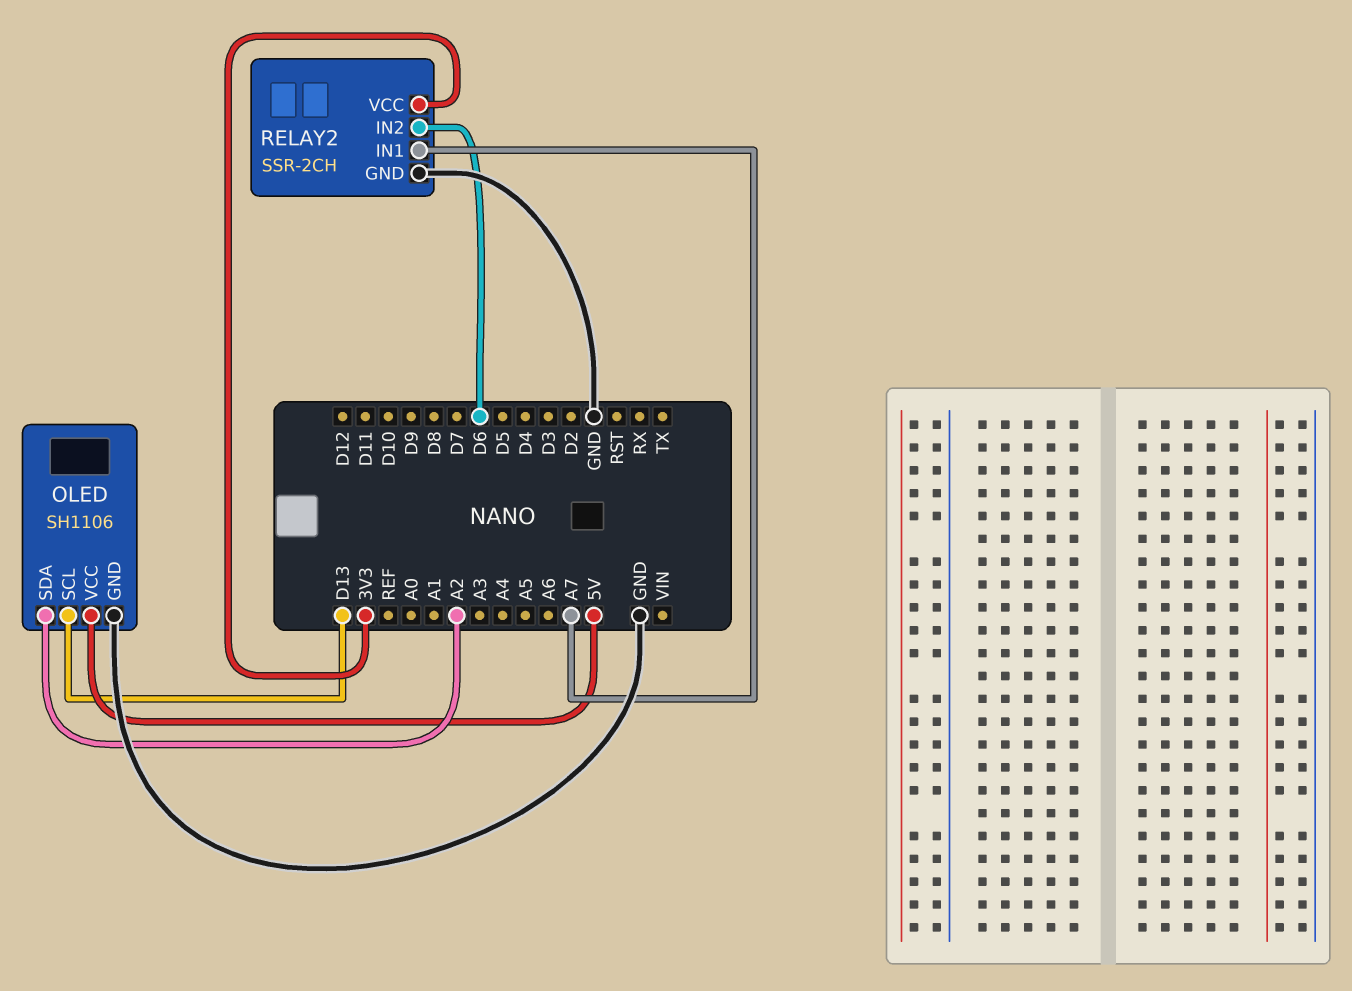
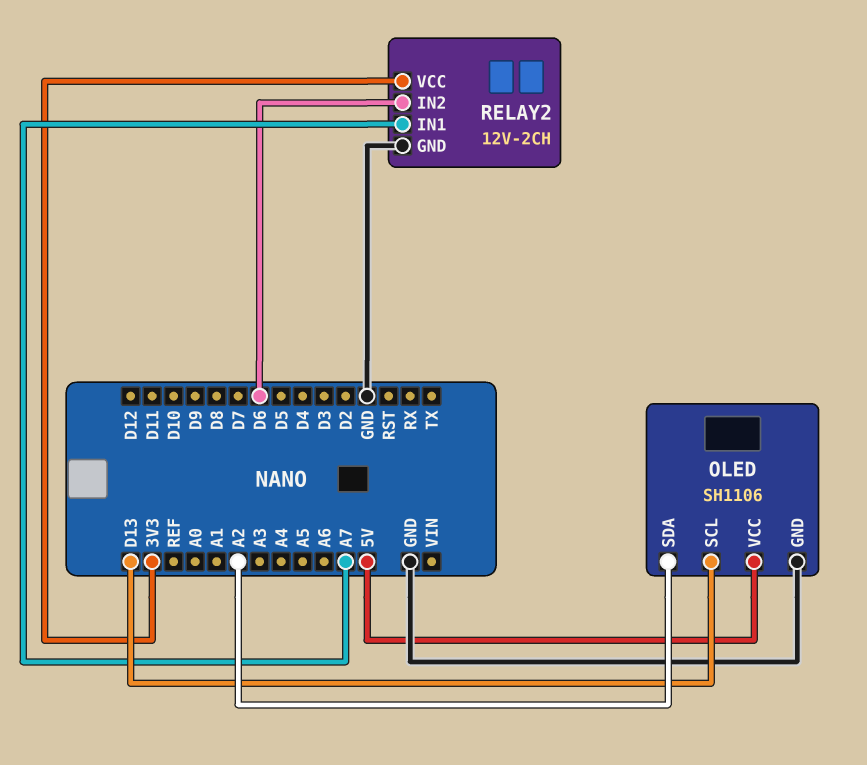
RELAY2: SSR-2CH -> 12V-2CH

